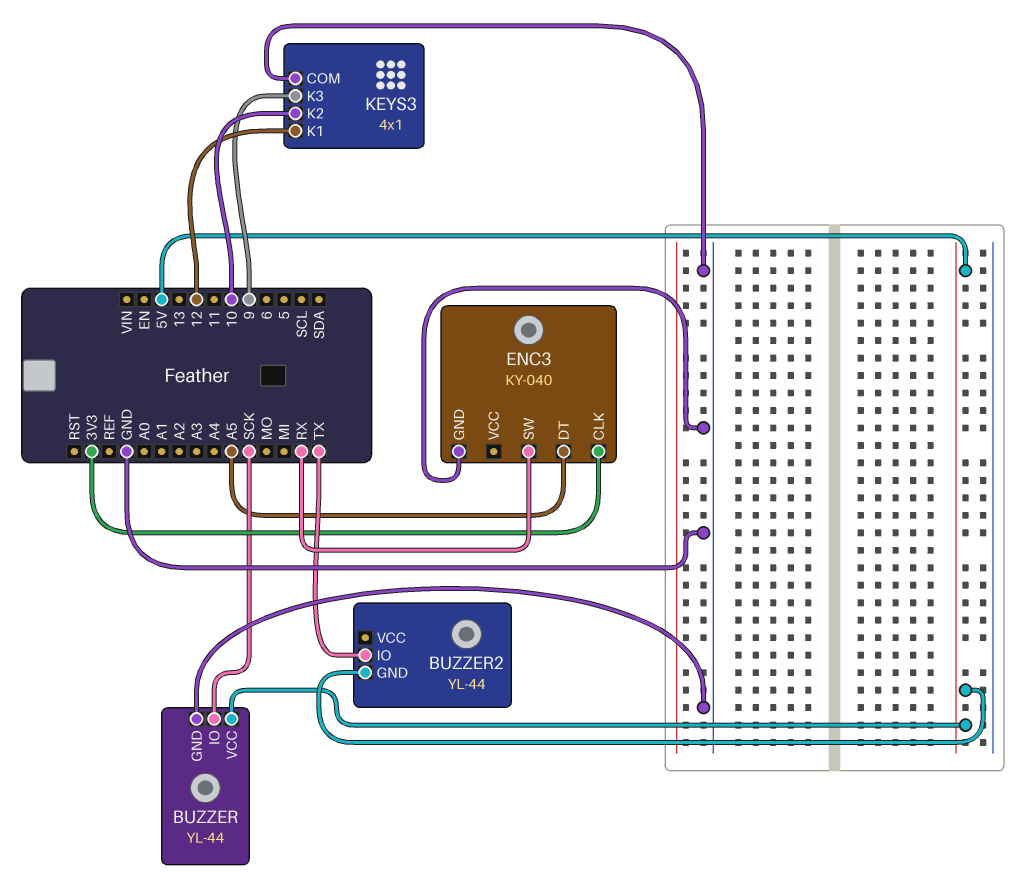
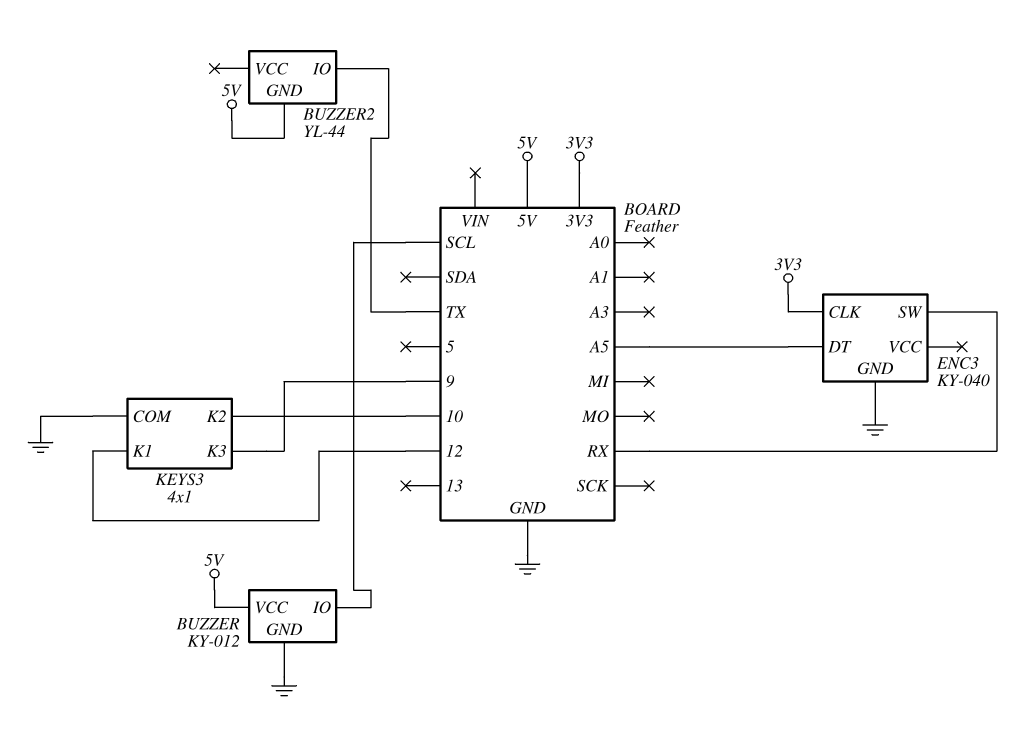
BUZZER: YL-44 -> KY-012
BUZZER pin IO: SCK -> SCL

